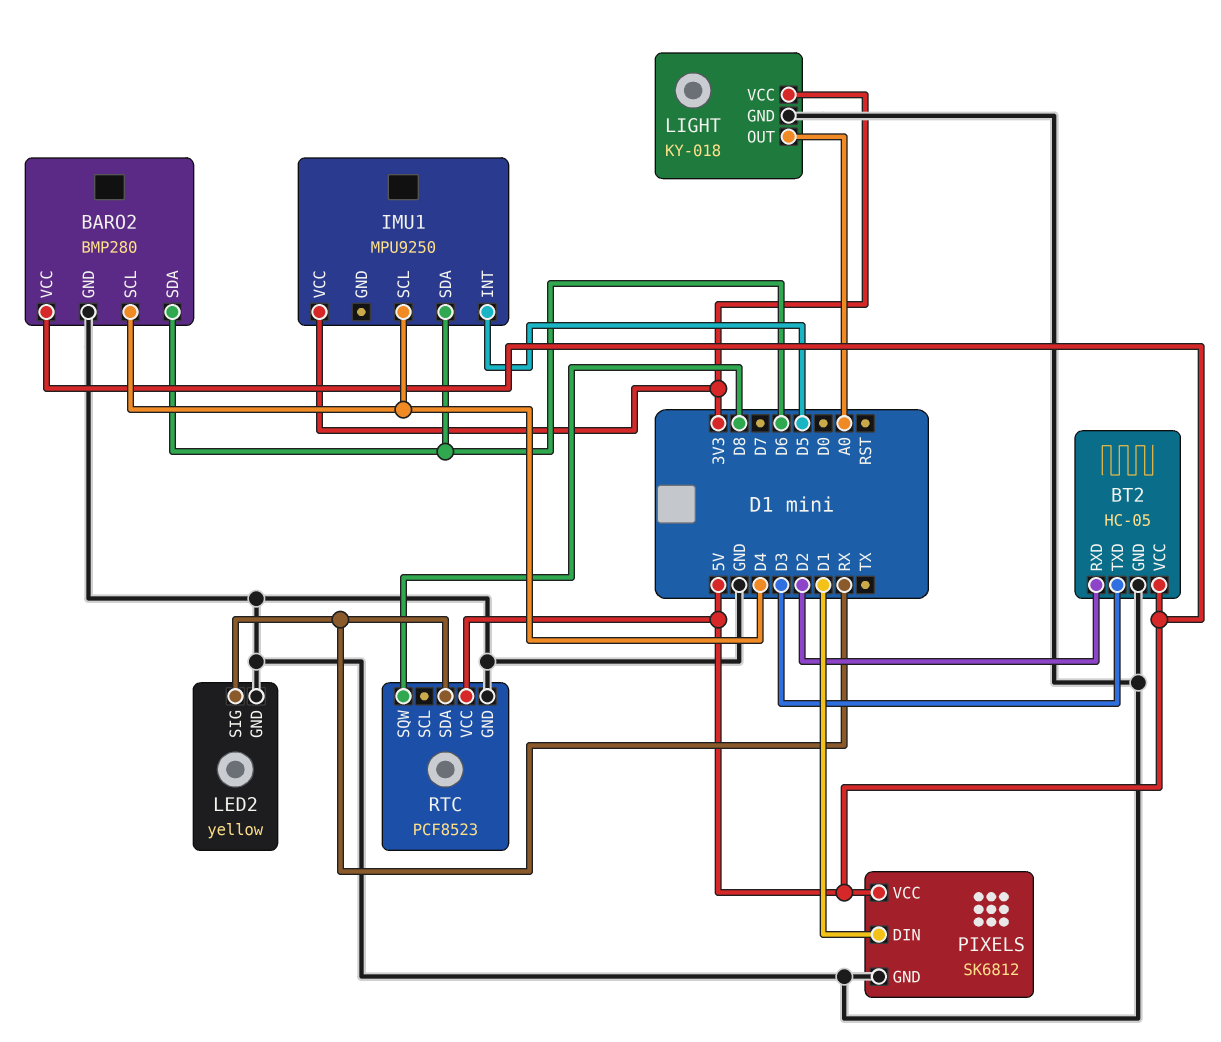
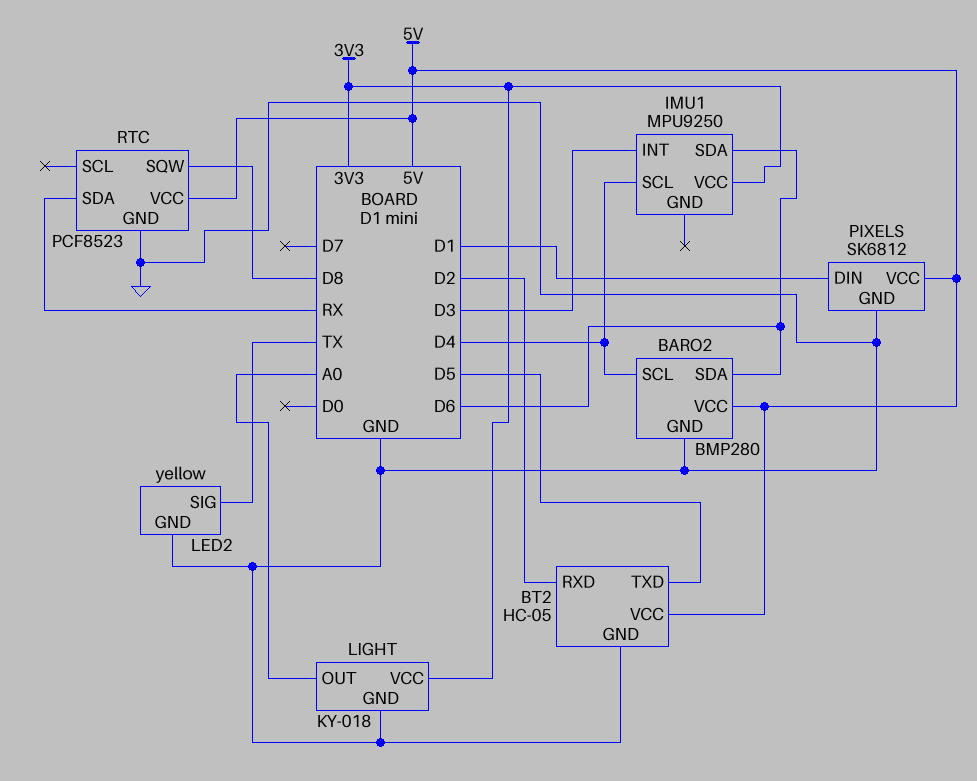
BT2 pin TXD: D3 -> D5
IMU1 pin INT: D5 -> D3
LED2 pin SIG: RX -> TX

